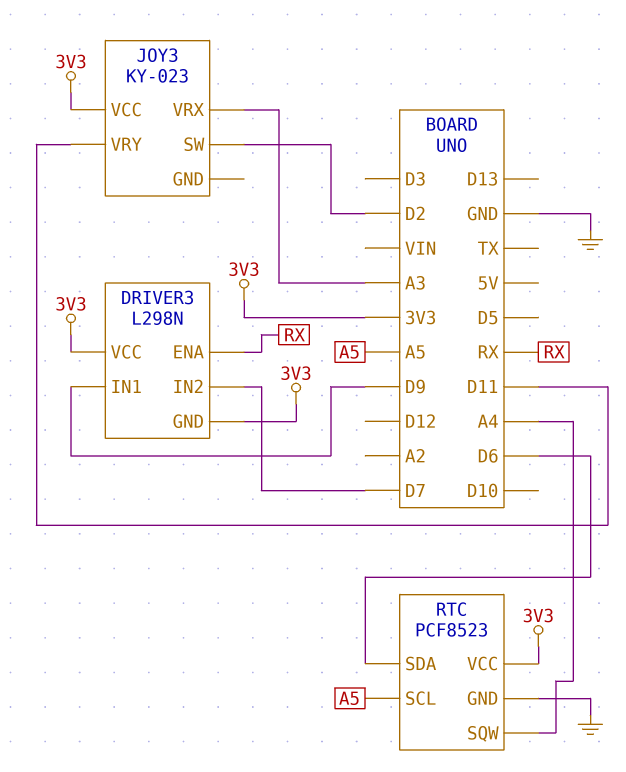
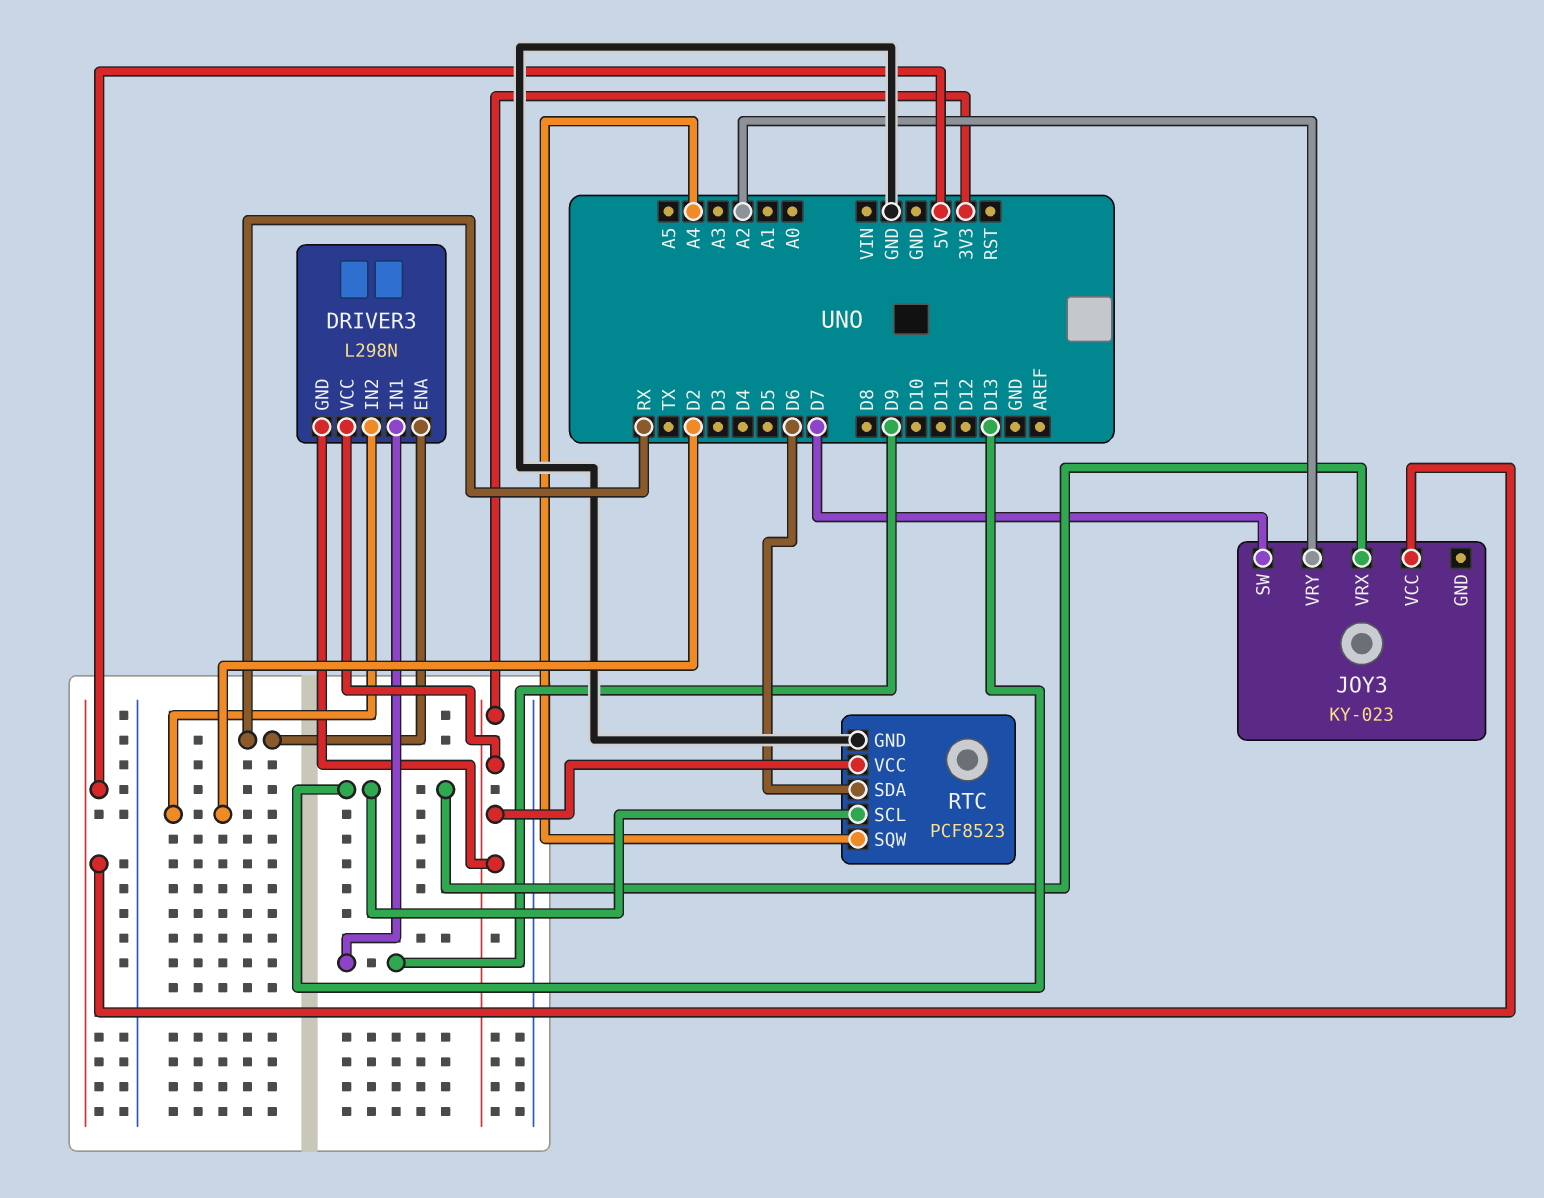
DRIVER3 pin IN2: D7 -> D2
JOY3 pin SW: D2 -> D7
JOY3 pin VCC: 3V3 -> 5V
JOY3 pin VRX: A3 -> D13
JOY3 pin VRY: D11 -> A2
RTC pin SCL: A5 -> D13

